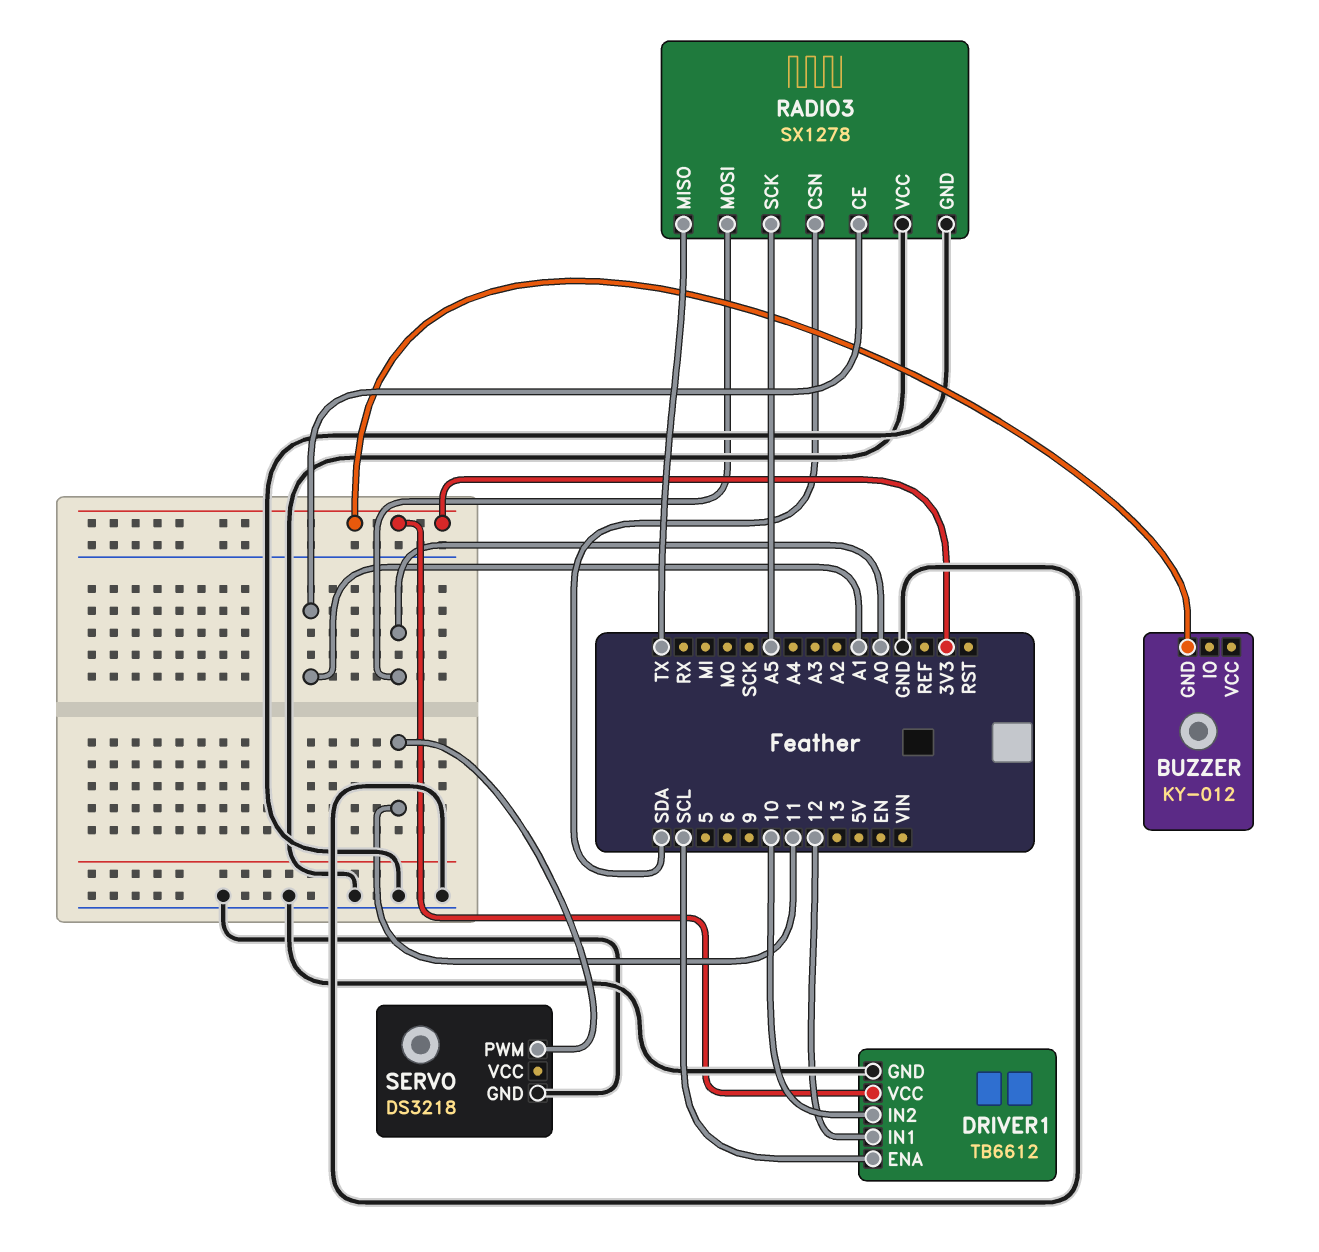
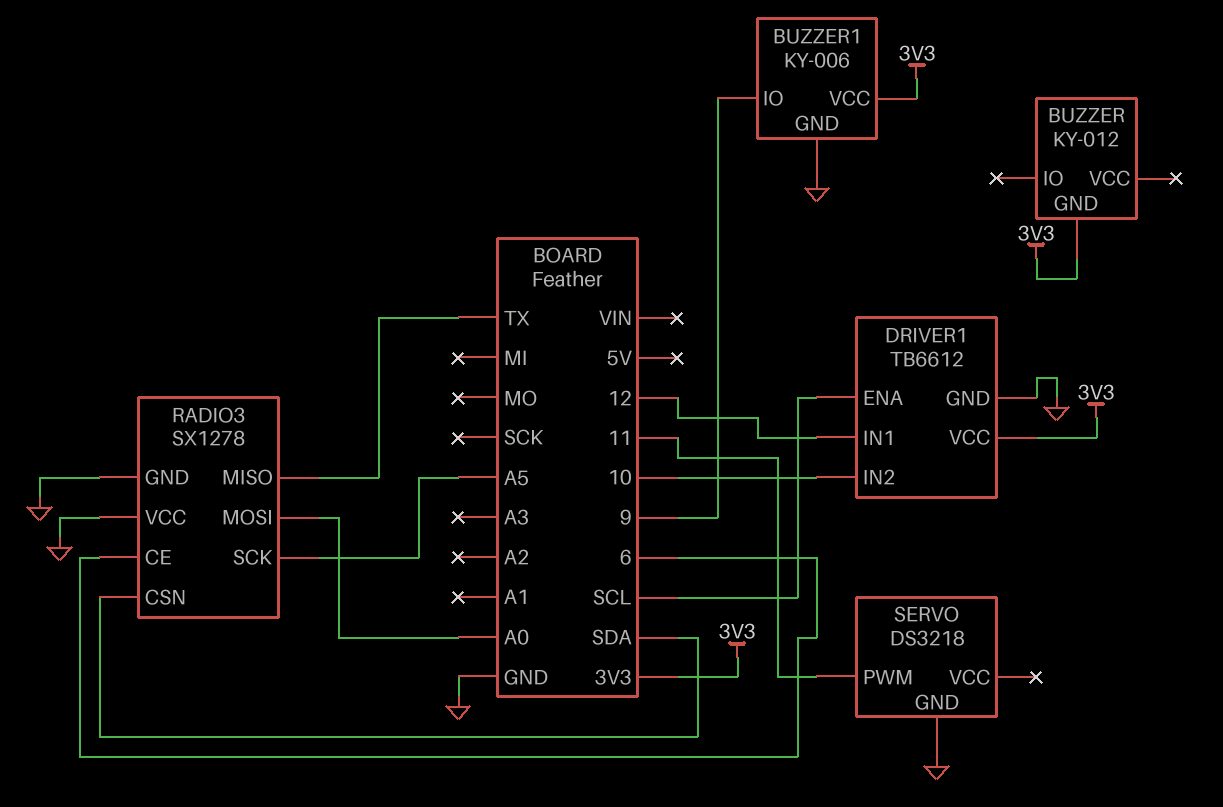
BUZZER1: none -> KY-006
BUZZER1 pin GND: none -> GND
BUZZER1 pin IO: none -> 9
BUZZER1 pin VCC: none -> 3V3
RADIO3 pin CE: A1 -> 6

